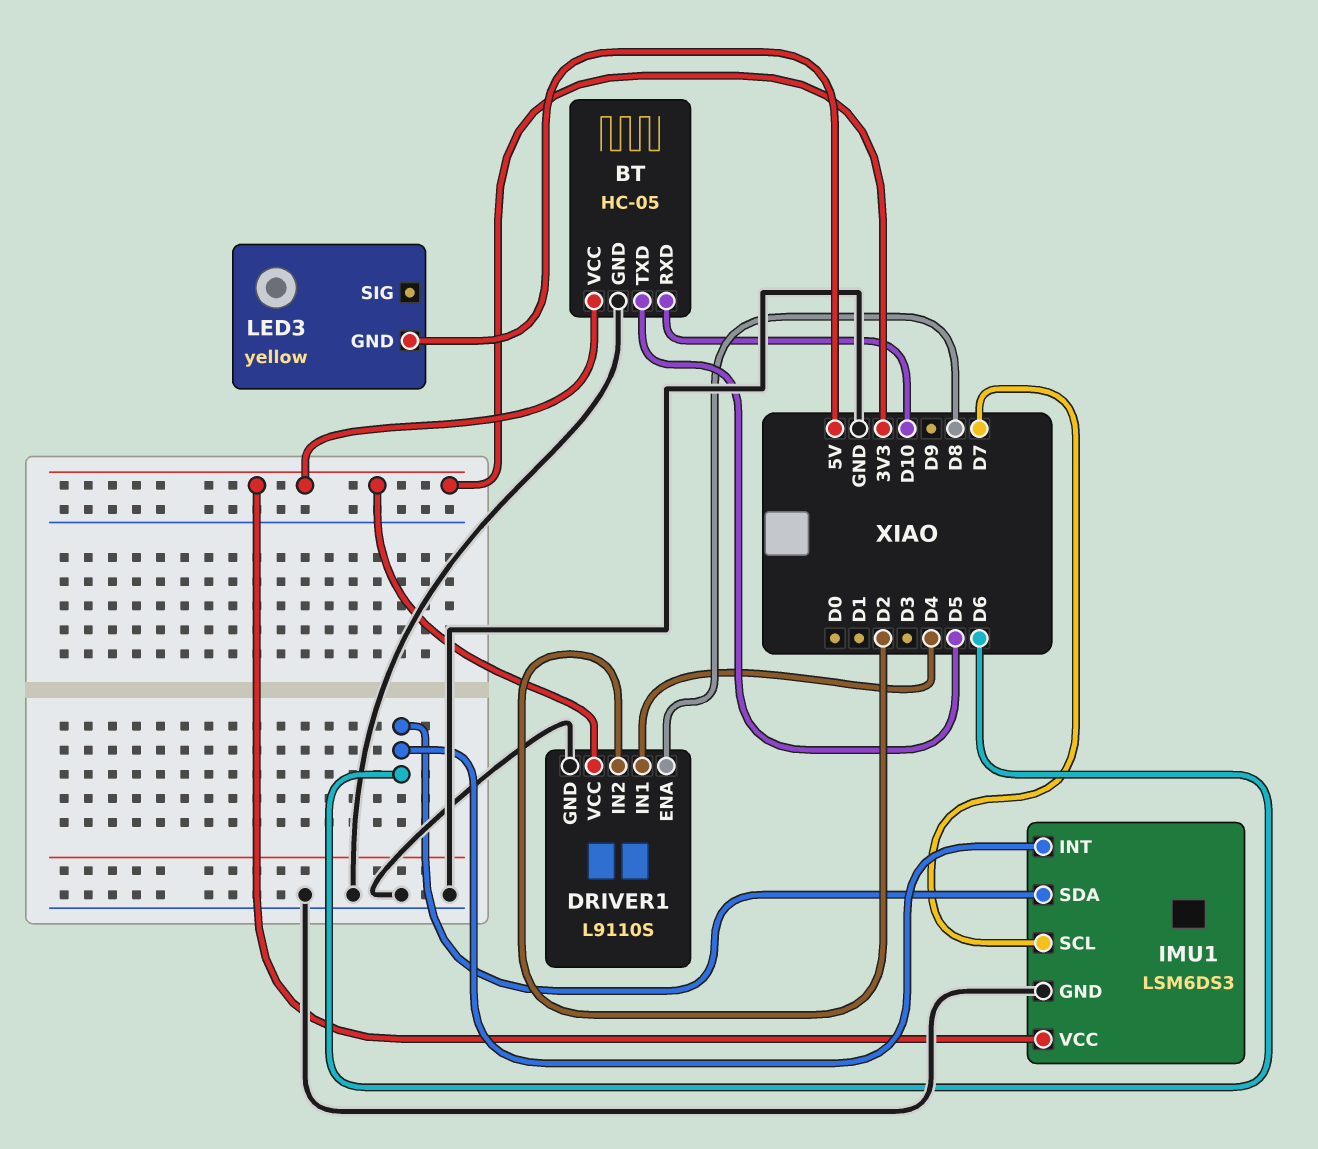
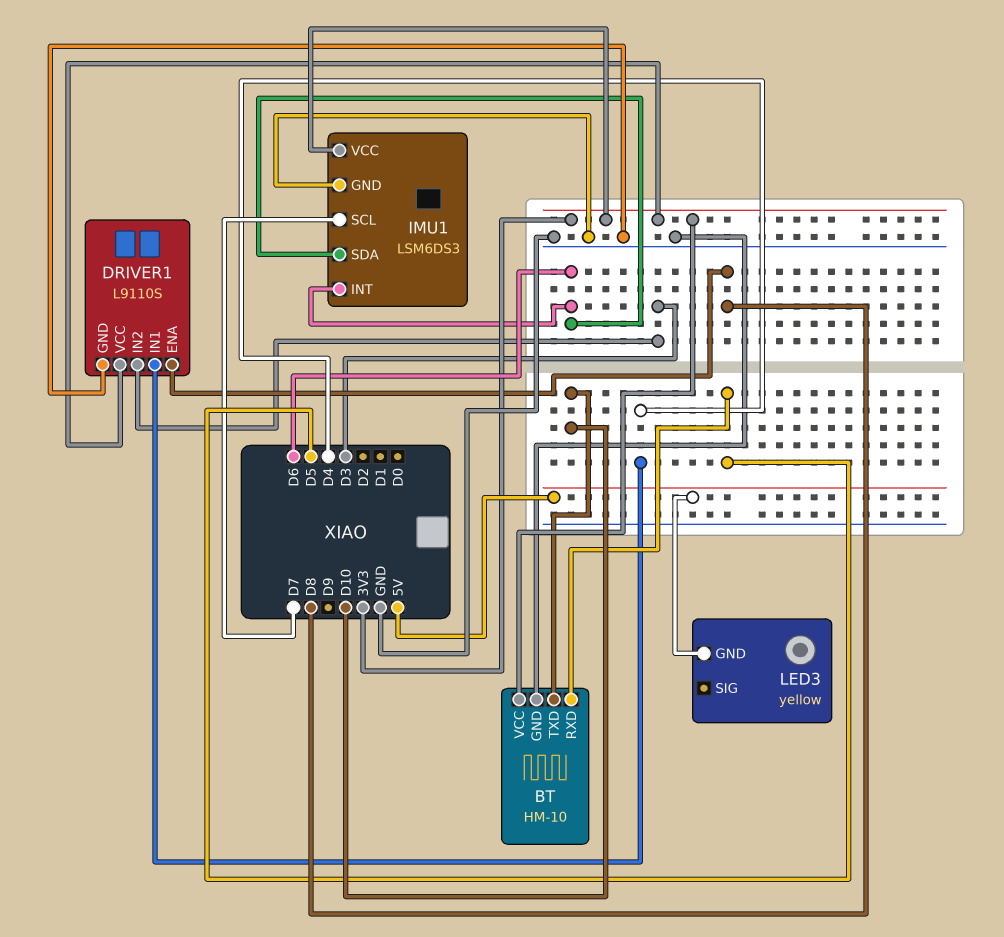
BT: HC-05 -> HM-10
BT pin RXD: D10 -> D5
BT pin TXD: D5 -> D10
DRIVER1 pin IN2: D2 -> D3

